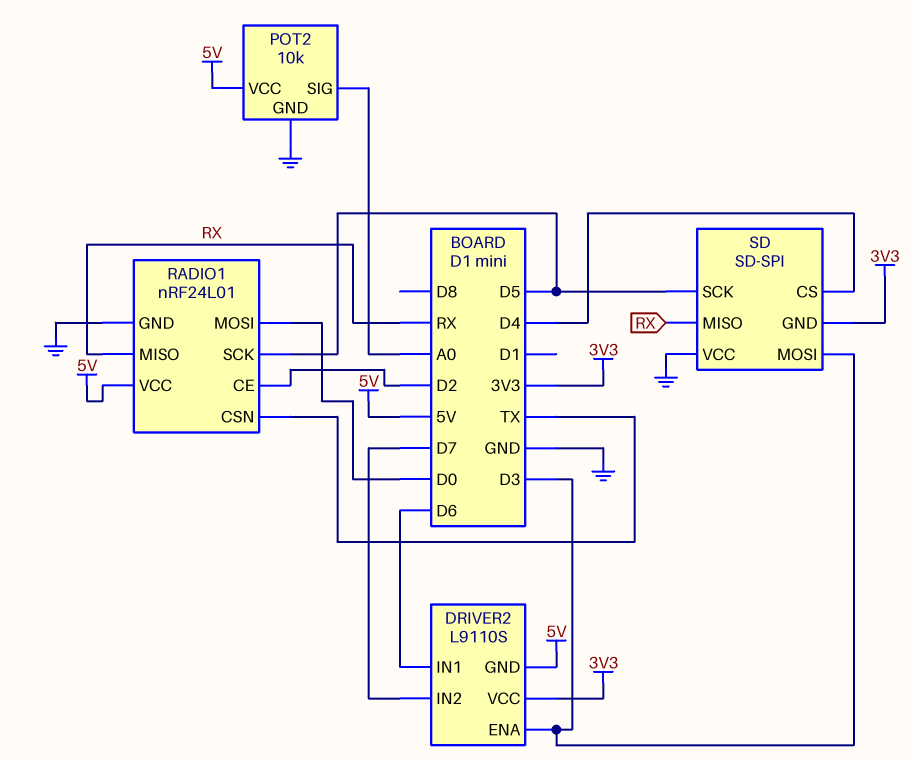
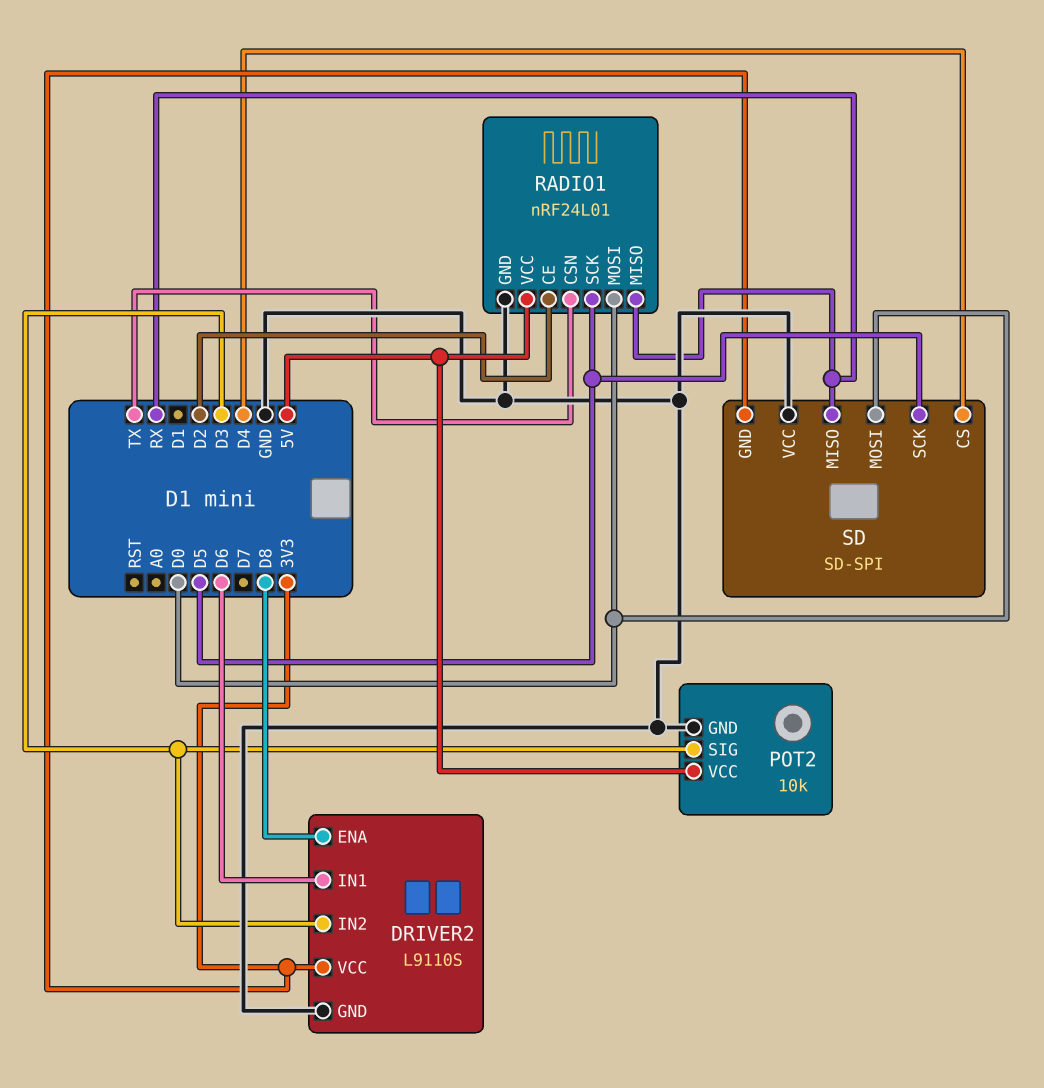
DRIVER2 pin ENA: D3 -> D8
DRIVER2 pin GND: 5V -> GND
DRIVER2 pin IN2: D7 -> D3
POT2 pin SIG: A0 -> D3
SD pin MOSI: D3 -> D0

